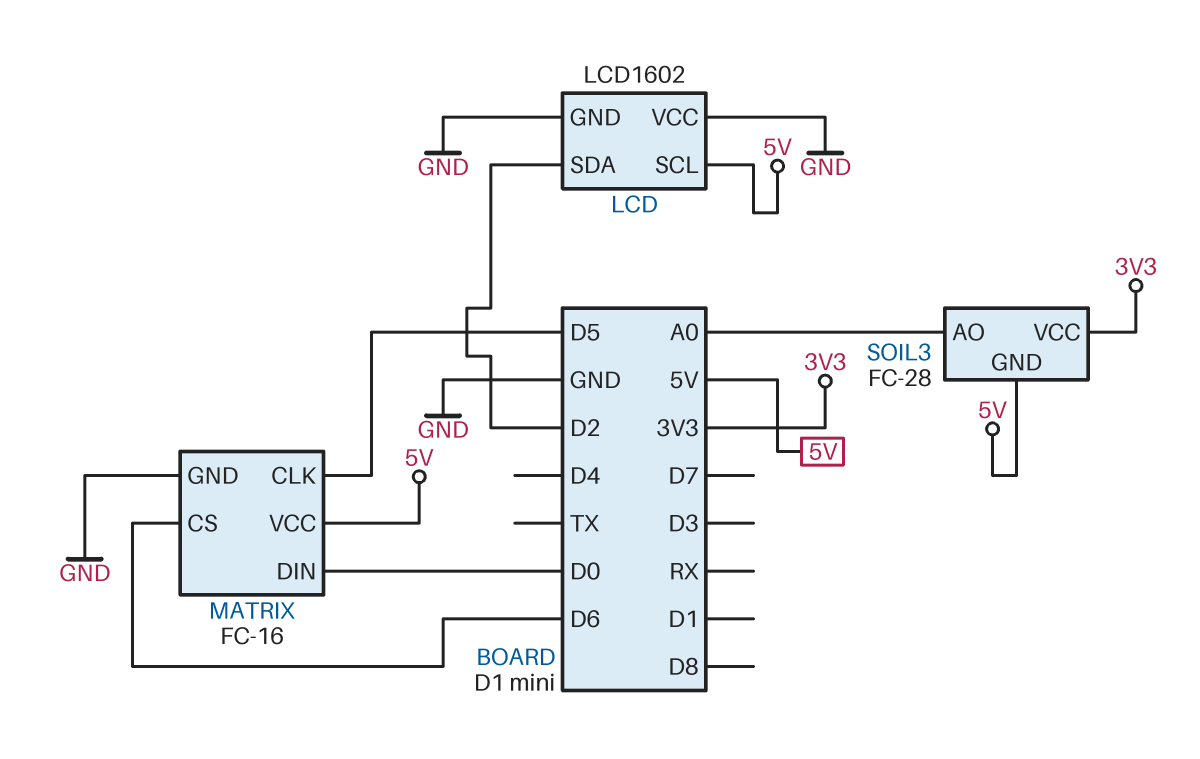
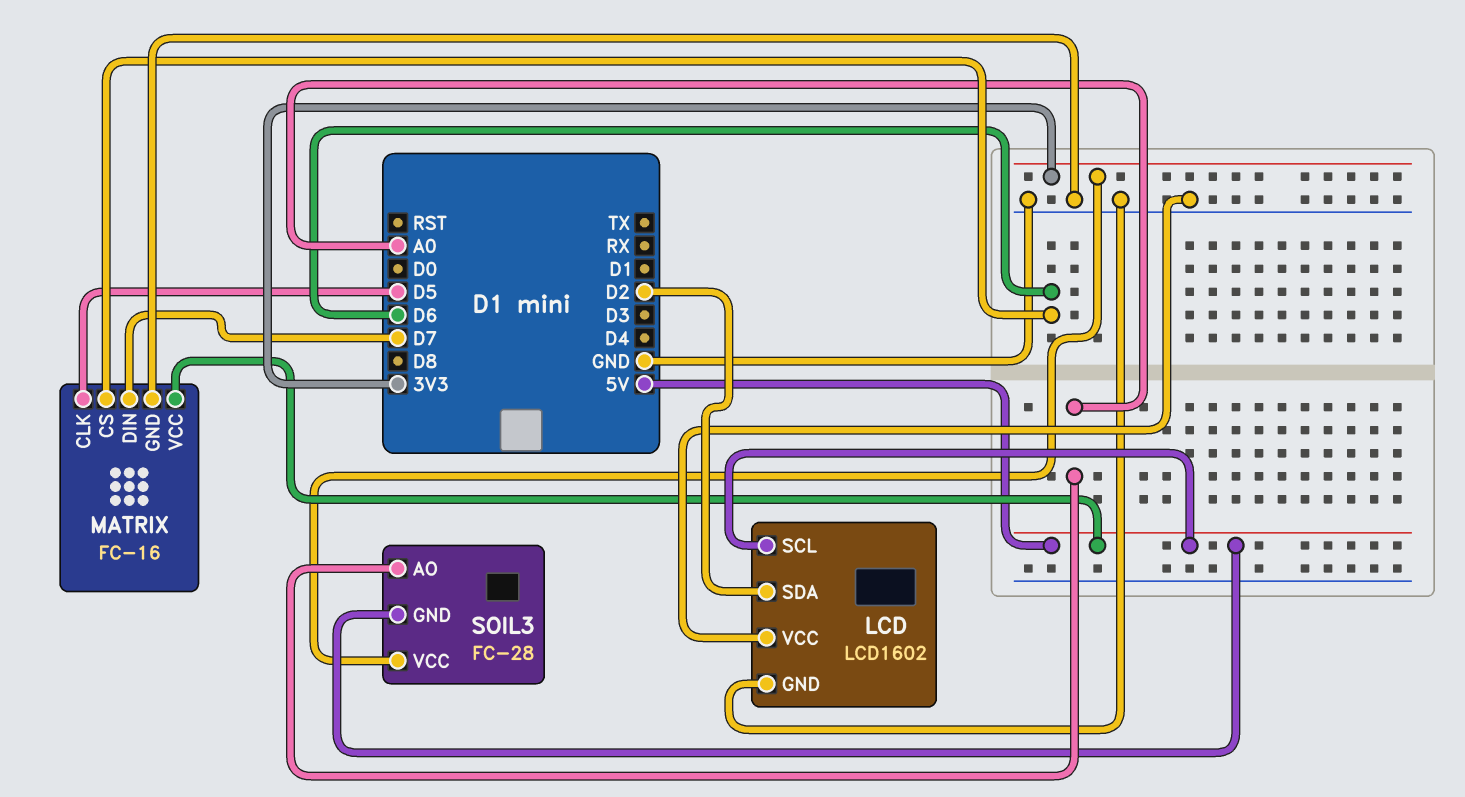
MATRIX pin DIN: D0 -> D7

